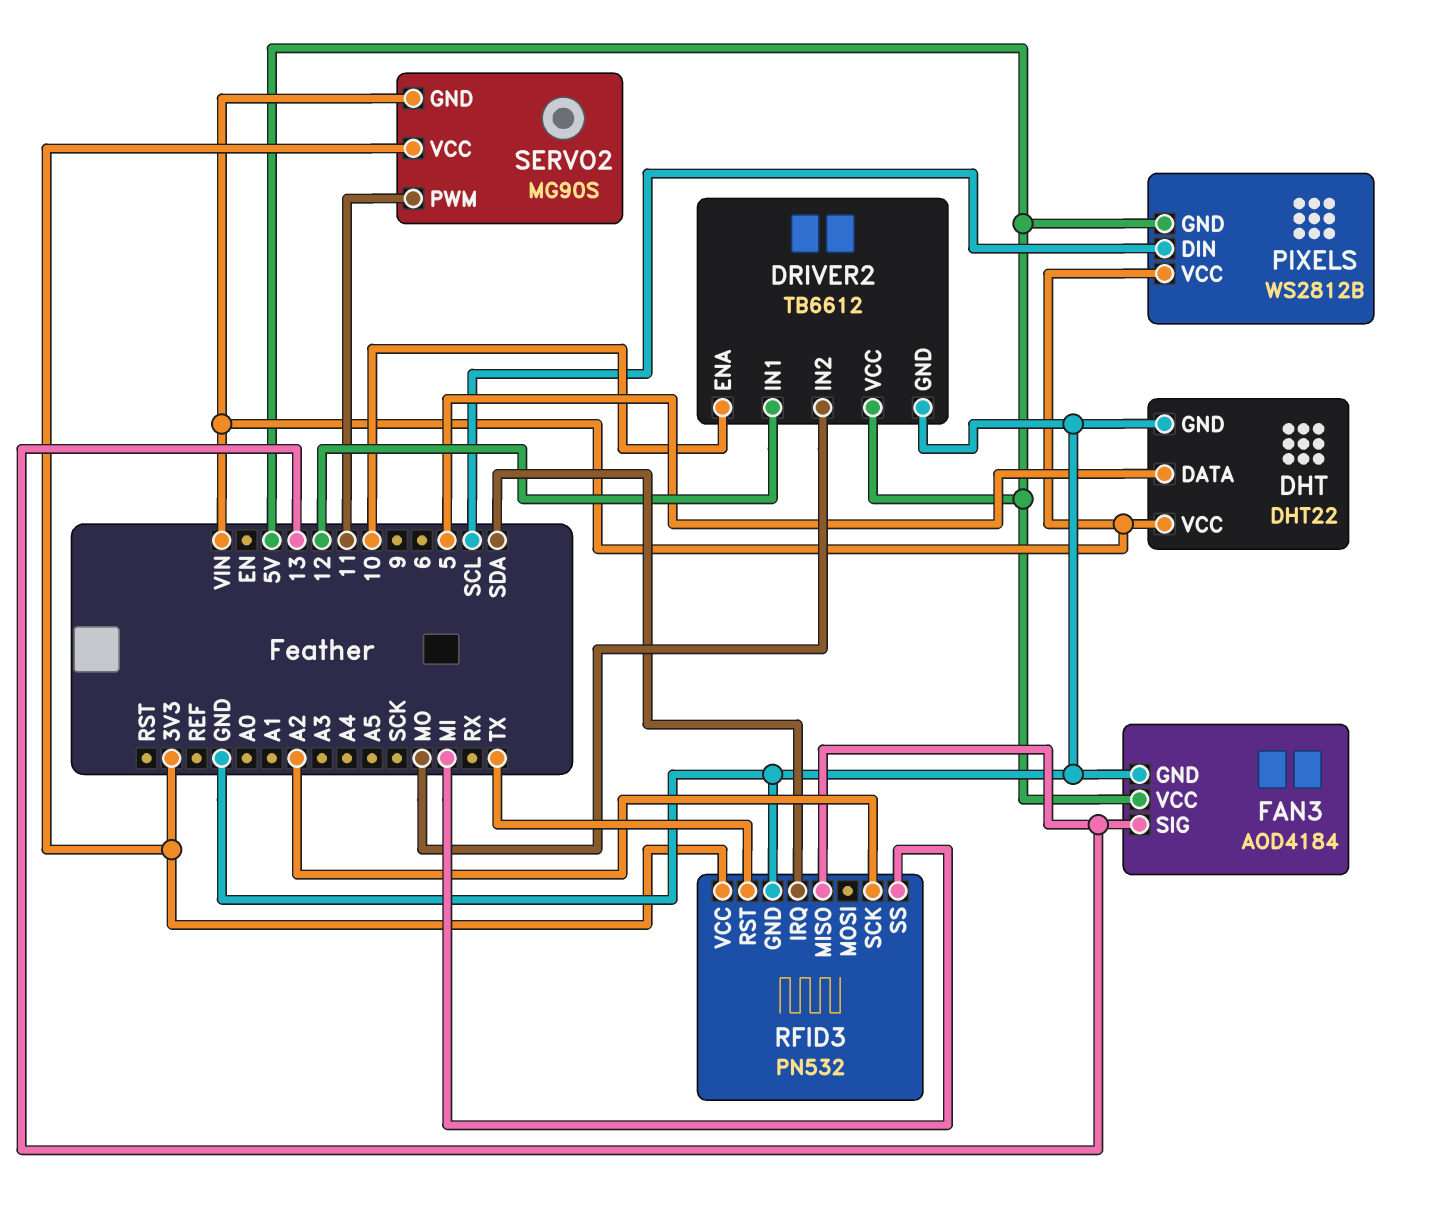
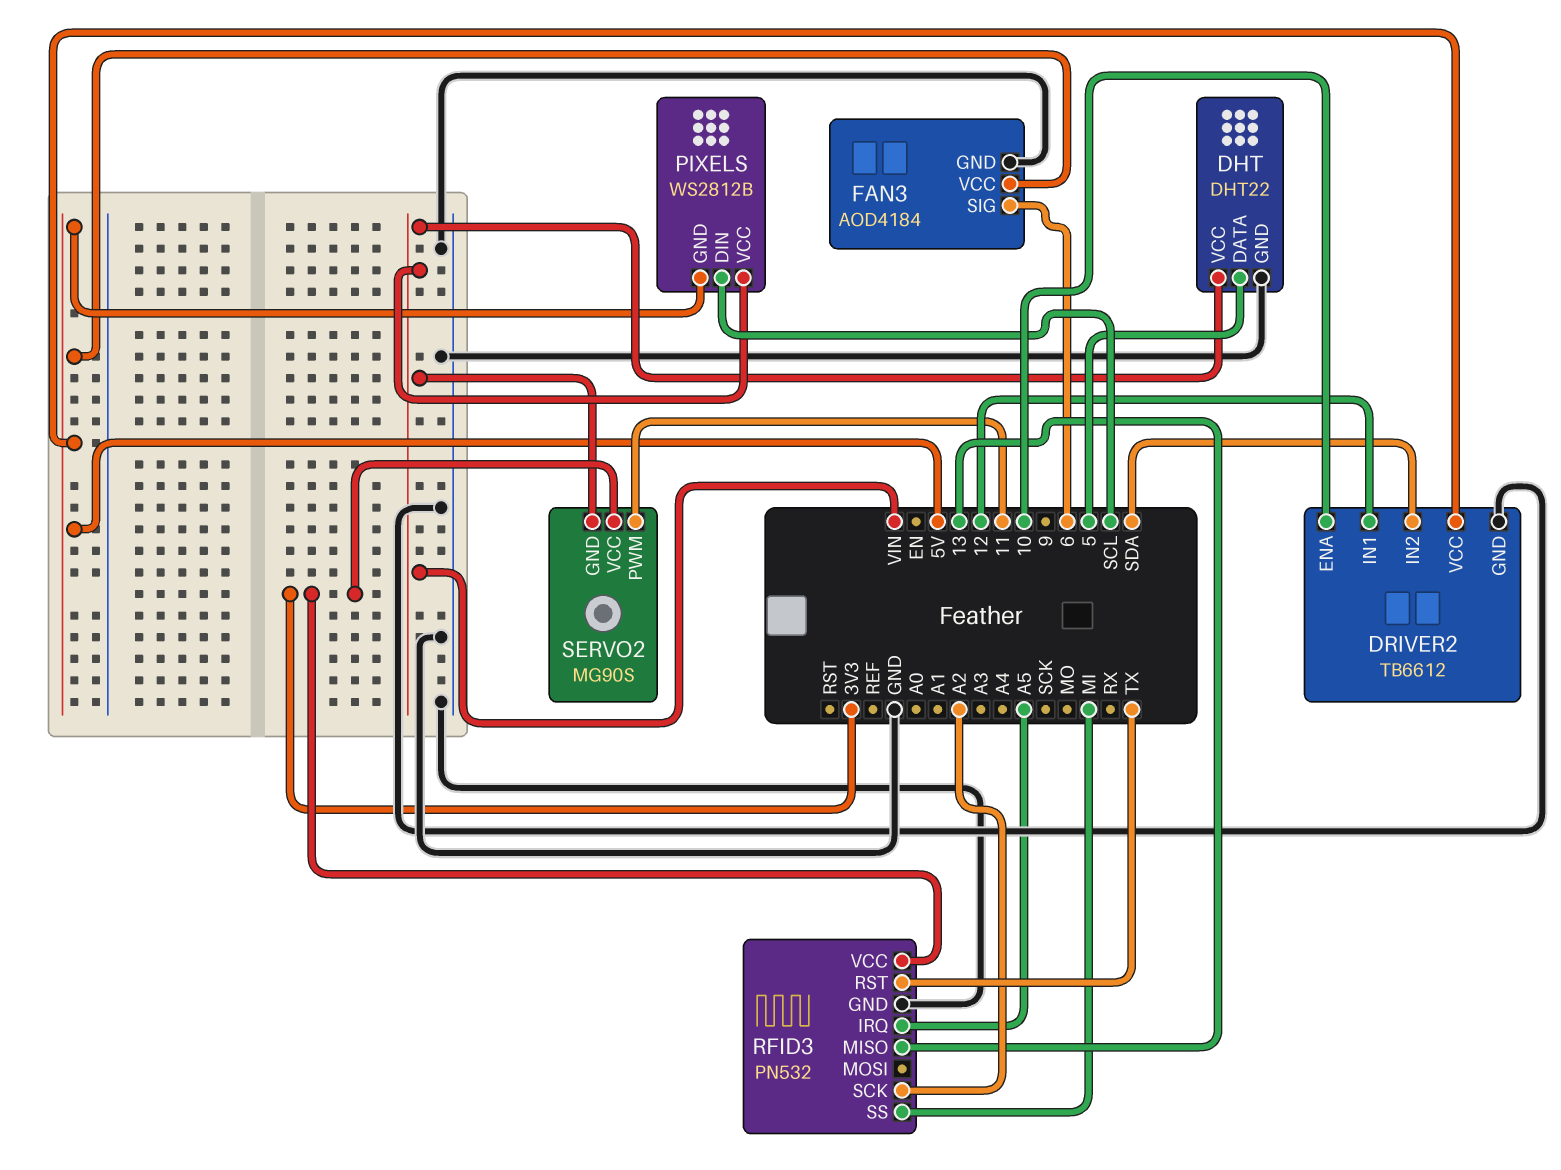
DRIVER2 pin IN2: MO -> SDA
FAN3 pin SIG: 13 -> 6
RFID3 pin IRQ: SDA -> A5

